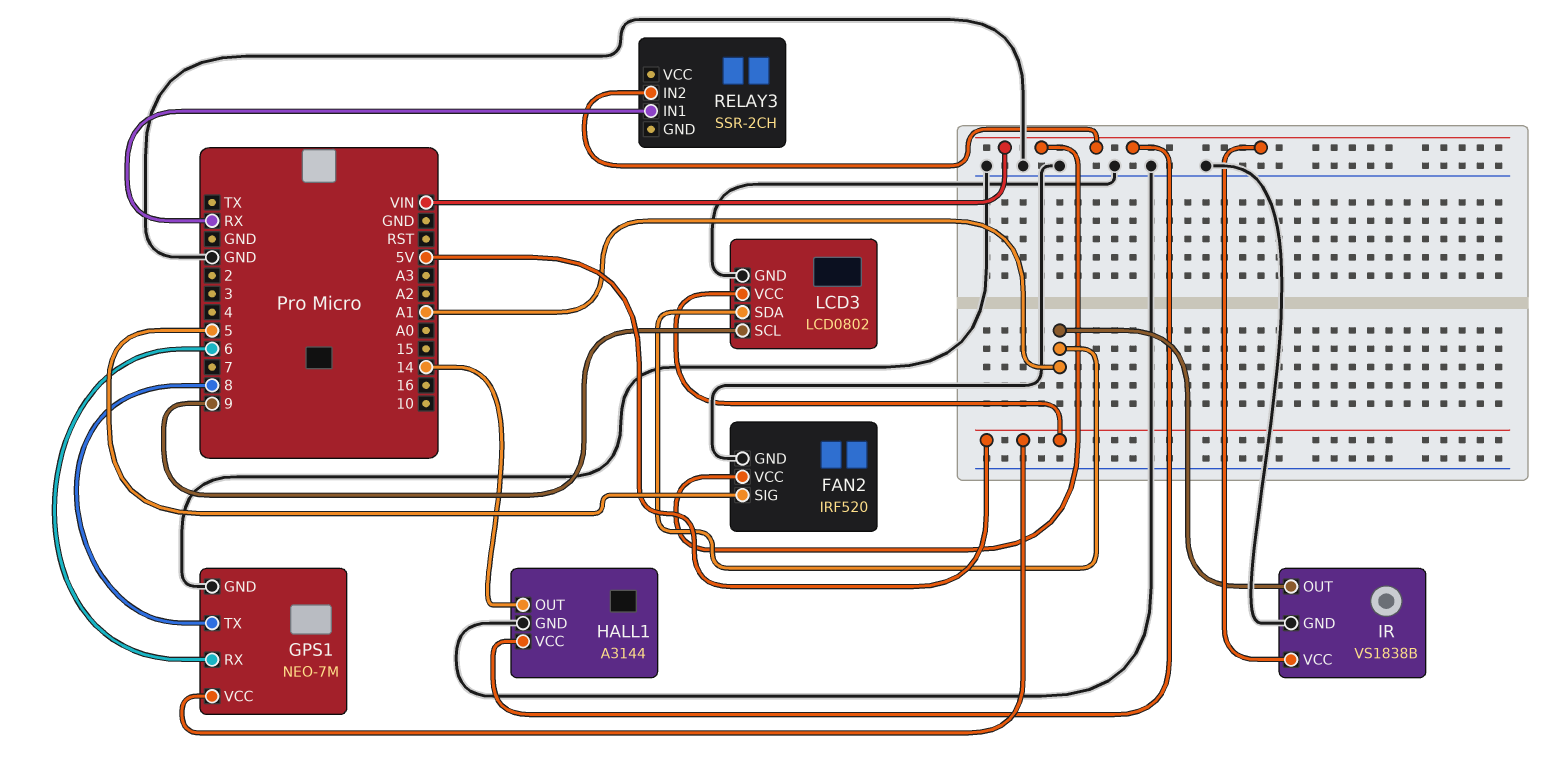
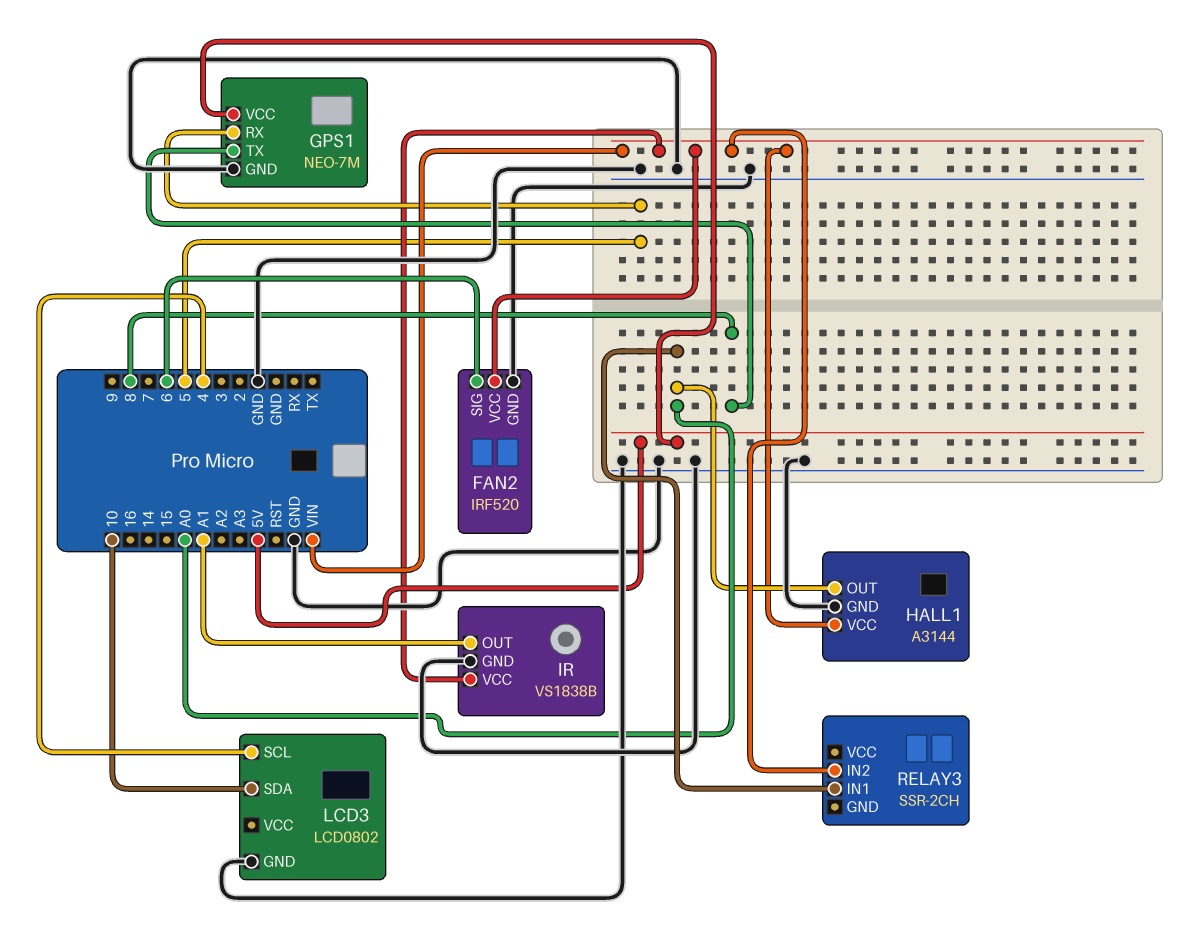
FAN2 pin SIG: 5 -> 6
GPS1 pin RX: 6 -> 5
HALL1 pin OUT: 14 -> A0
LCD3 pin SCL: 9 -> 4
LCD3 pin SDA: A1 -> 10
LCD3 pin VCC: 5V -> none
RELAY3 pin IN1: RX -> A0

